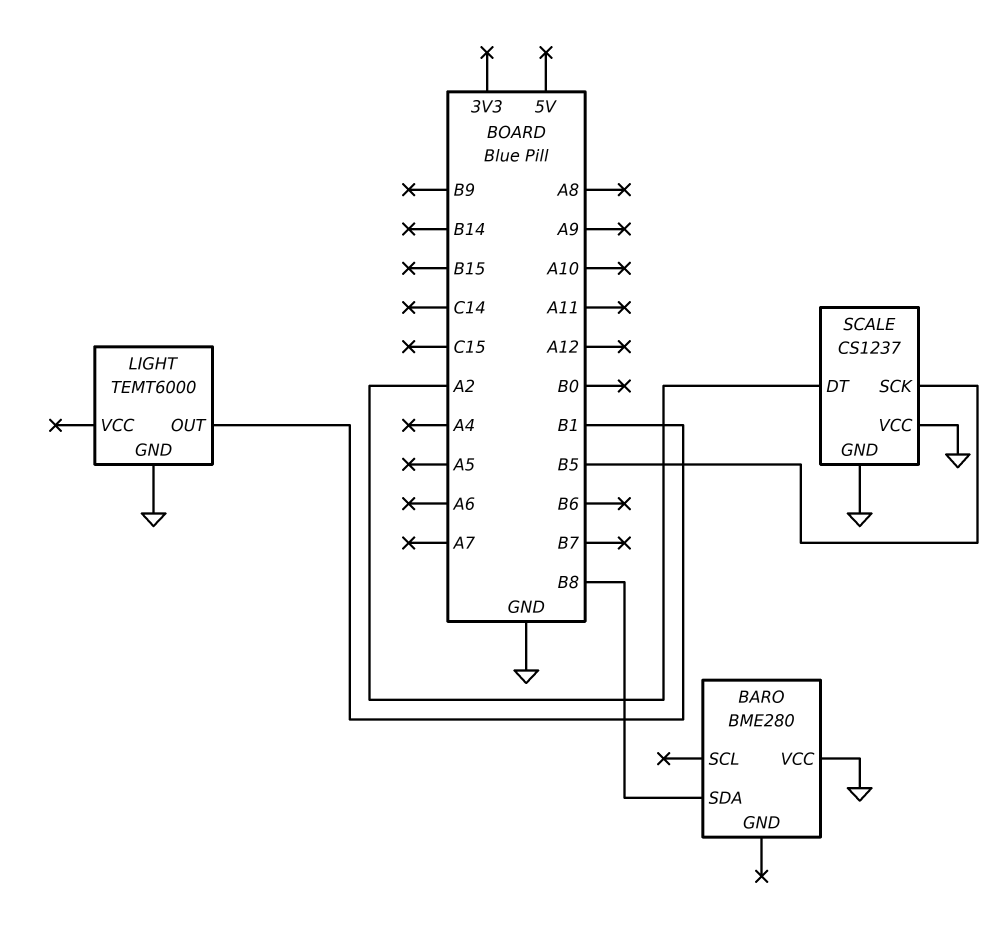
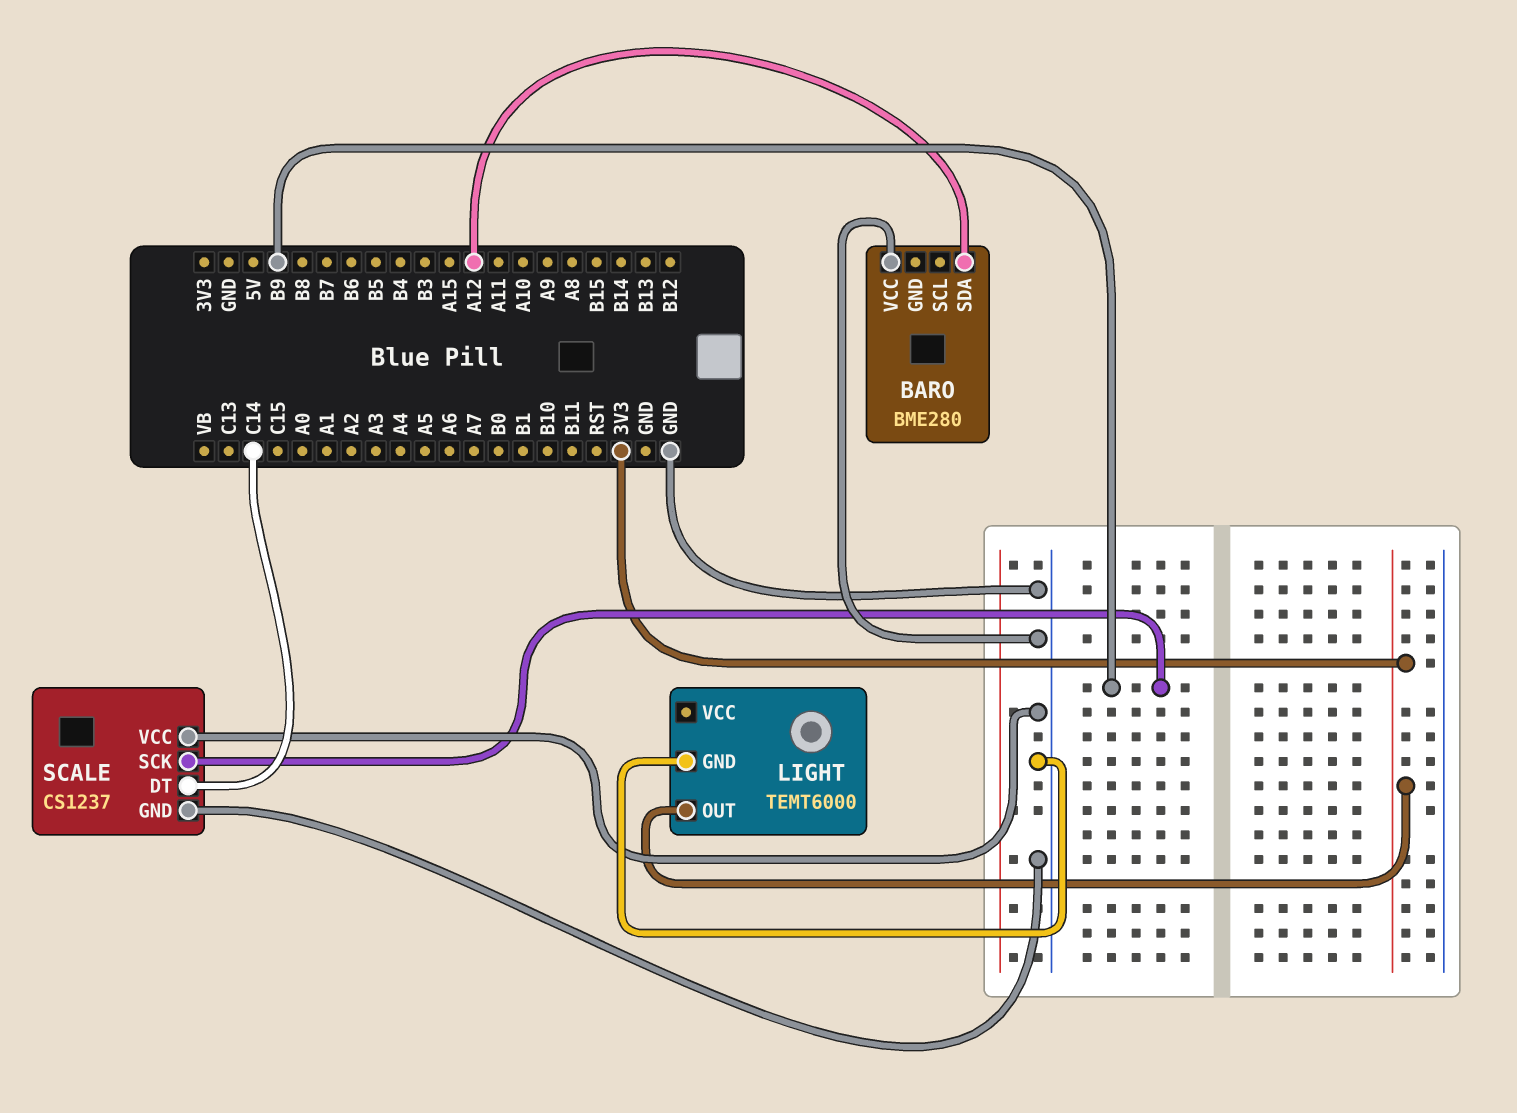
BARO pin SDA: B8 -> A12
LIGHT pin OUT: B1 -> 3V3
SCALE pin DT: A2 -> C14
SCALE pin SCK: B5 -> B9

